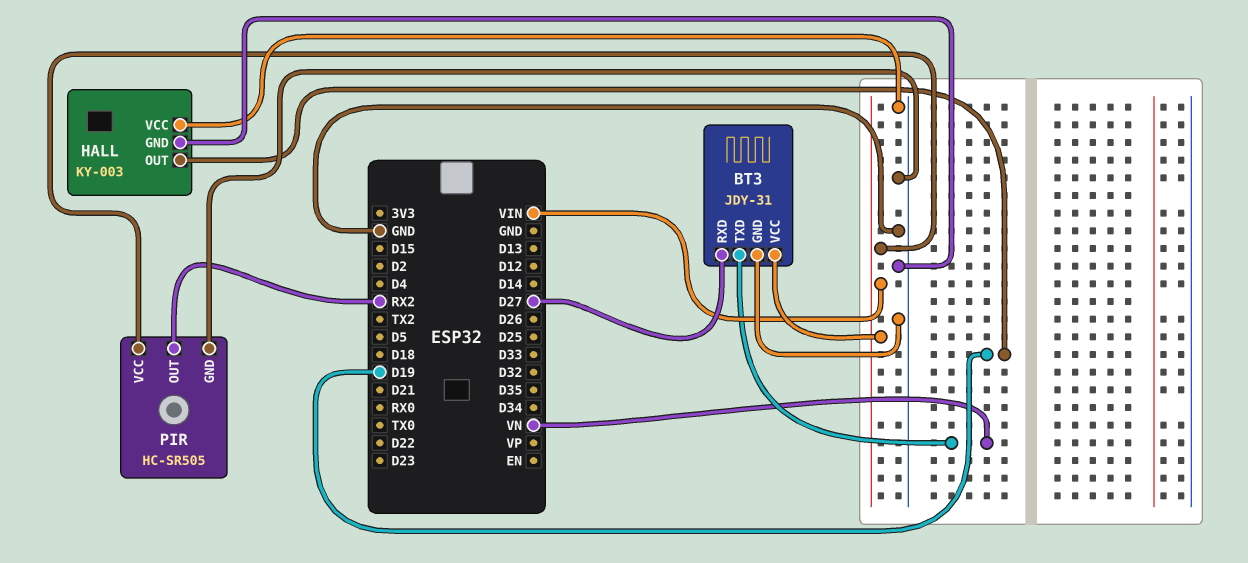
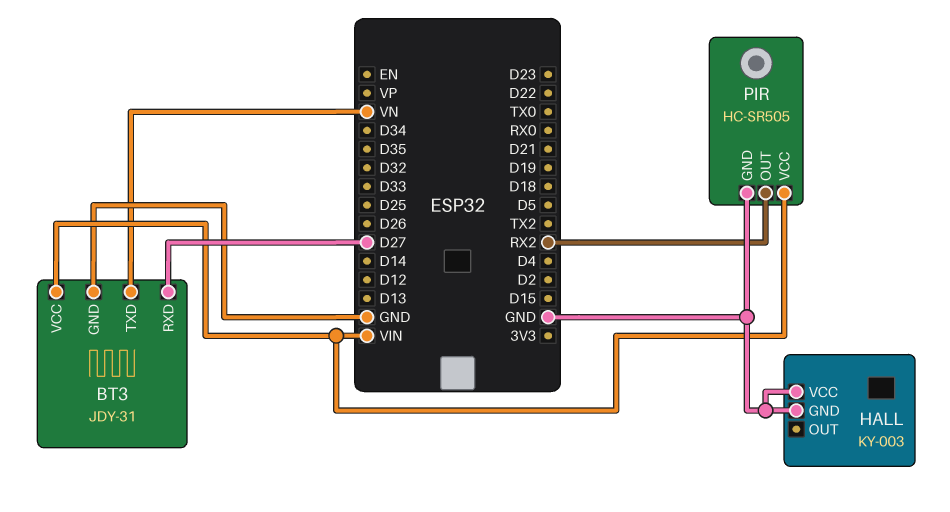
HALL pin OUT: D19 -> none

